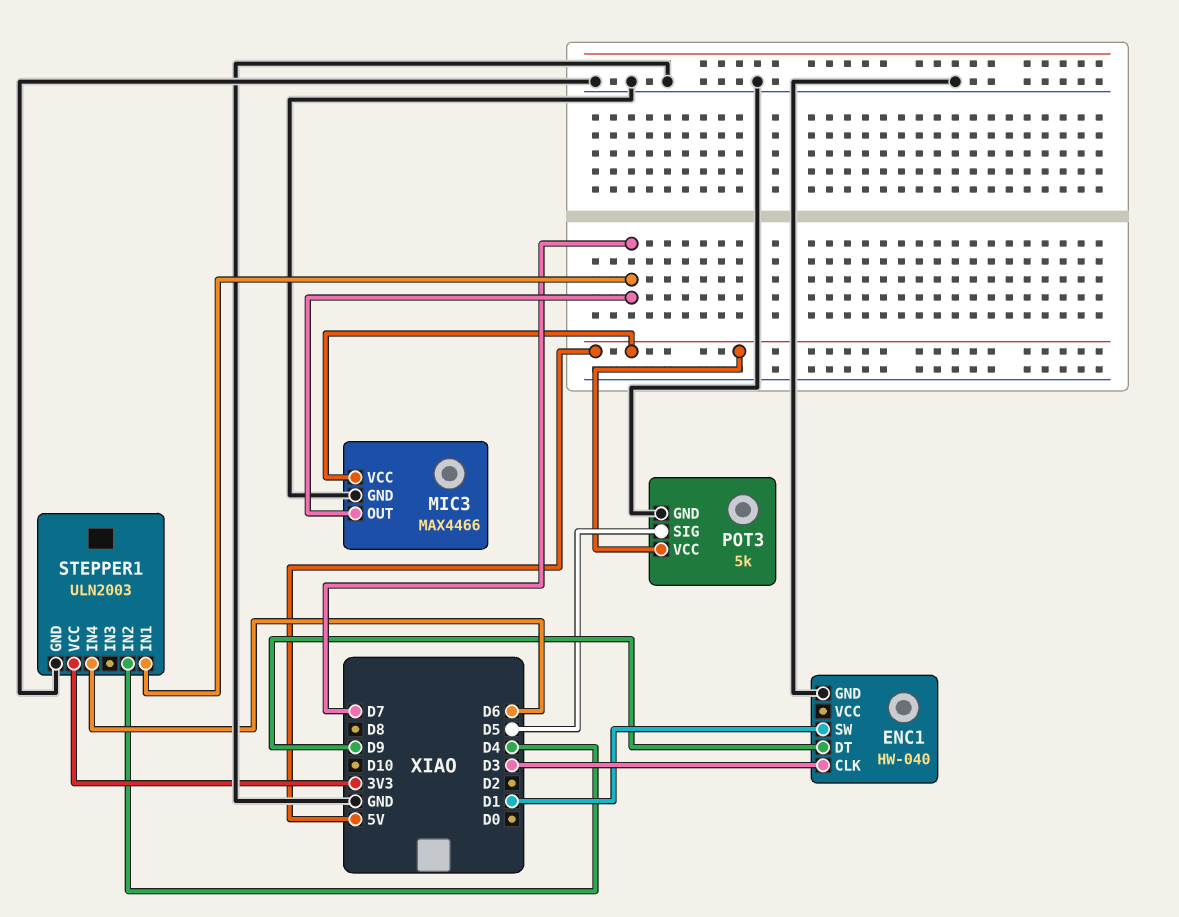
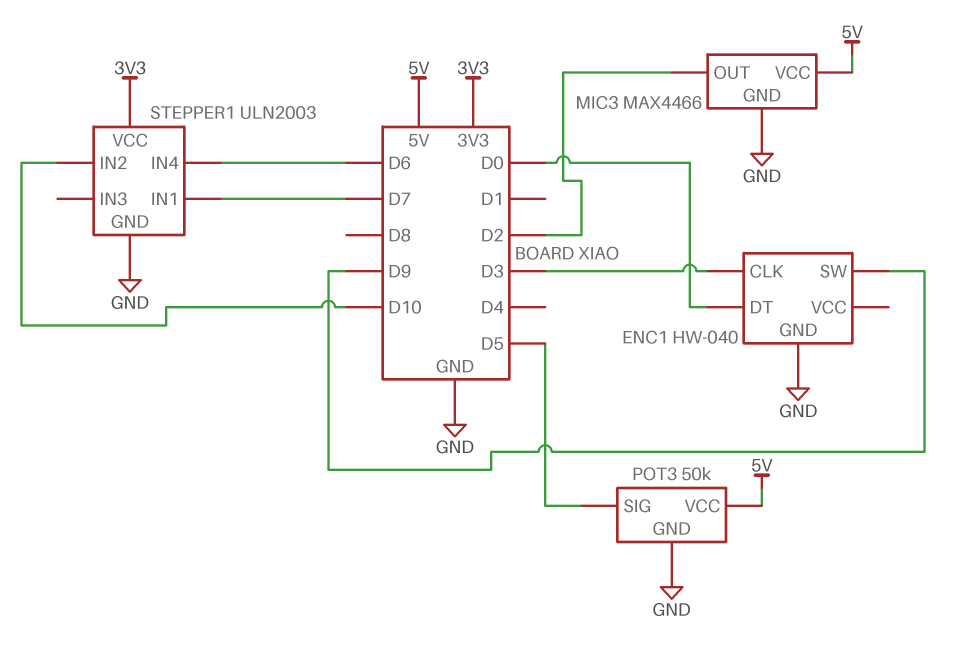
ENC1 pin DT: D9 -> D0
ENC1 pin SW: D1 -> D9
MIC3 pin OUT: D7 -> D2
POT3: 5k -> 50k
STEPPER1 pin IN2: D4 -> D10

